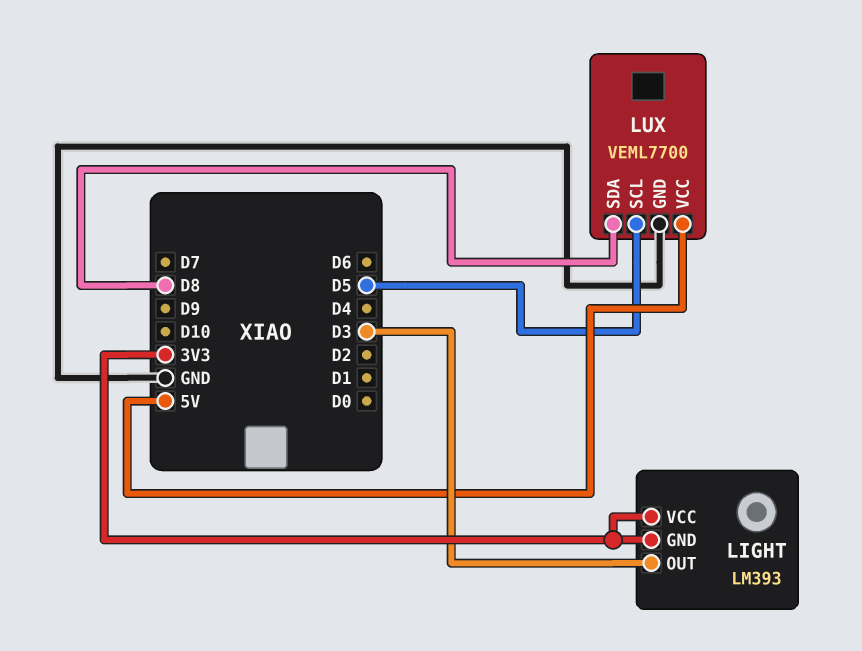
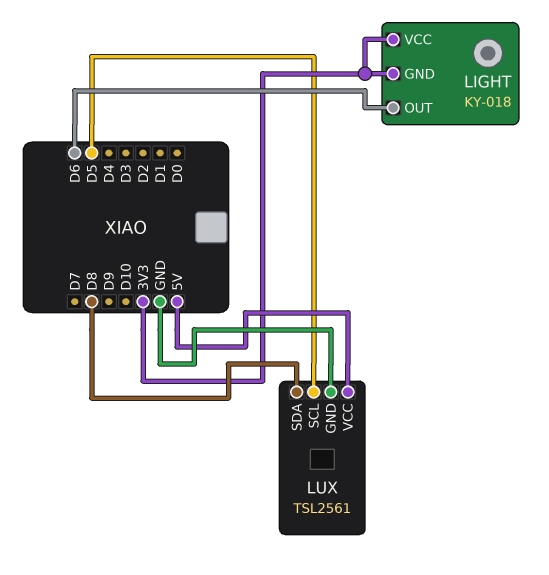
LIGHT: LM393 -> KY-018
LIGHT pin OUT: D3 -> D6
LUX: VEML7700 -> TSL2561

